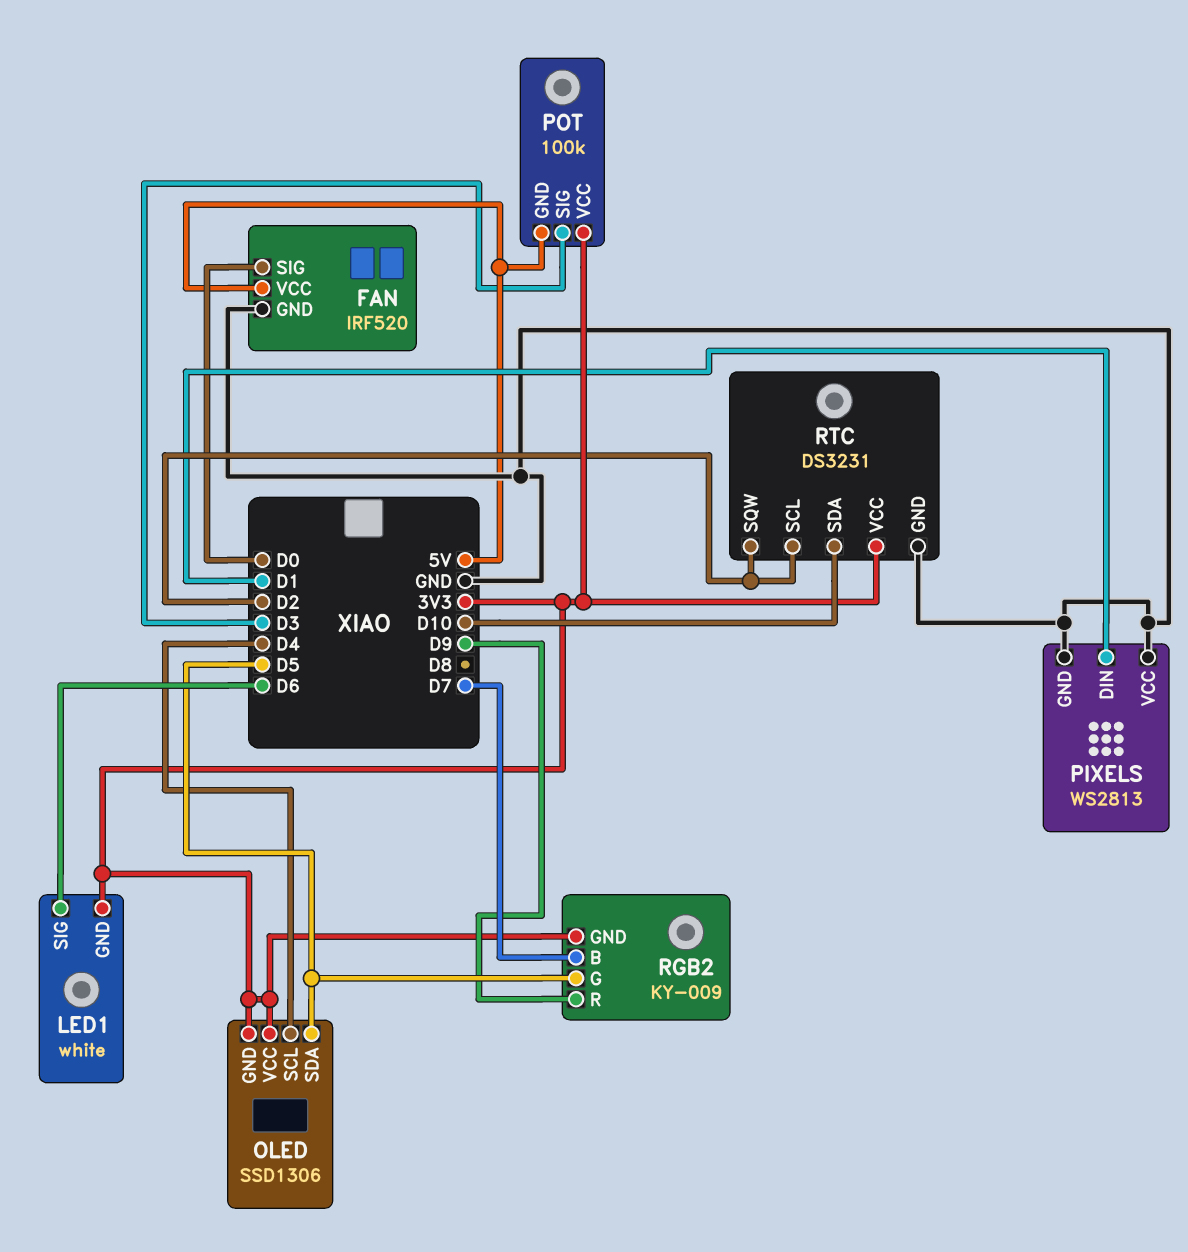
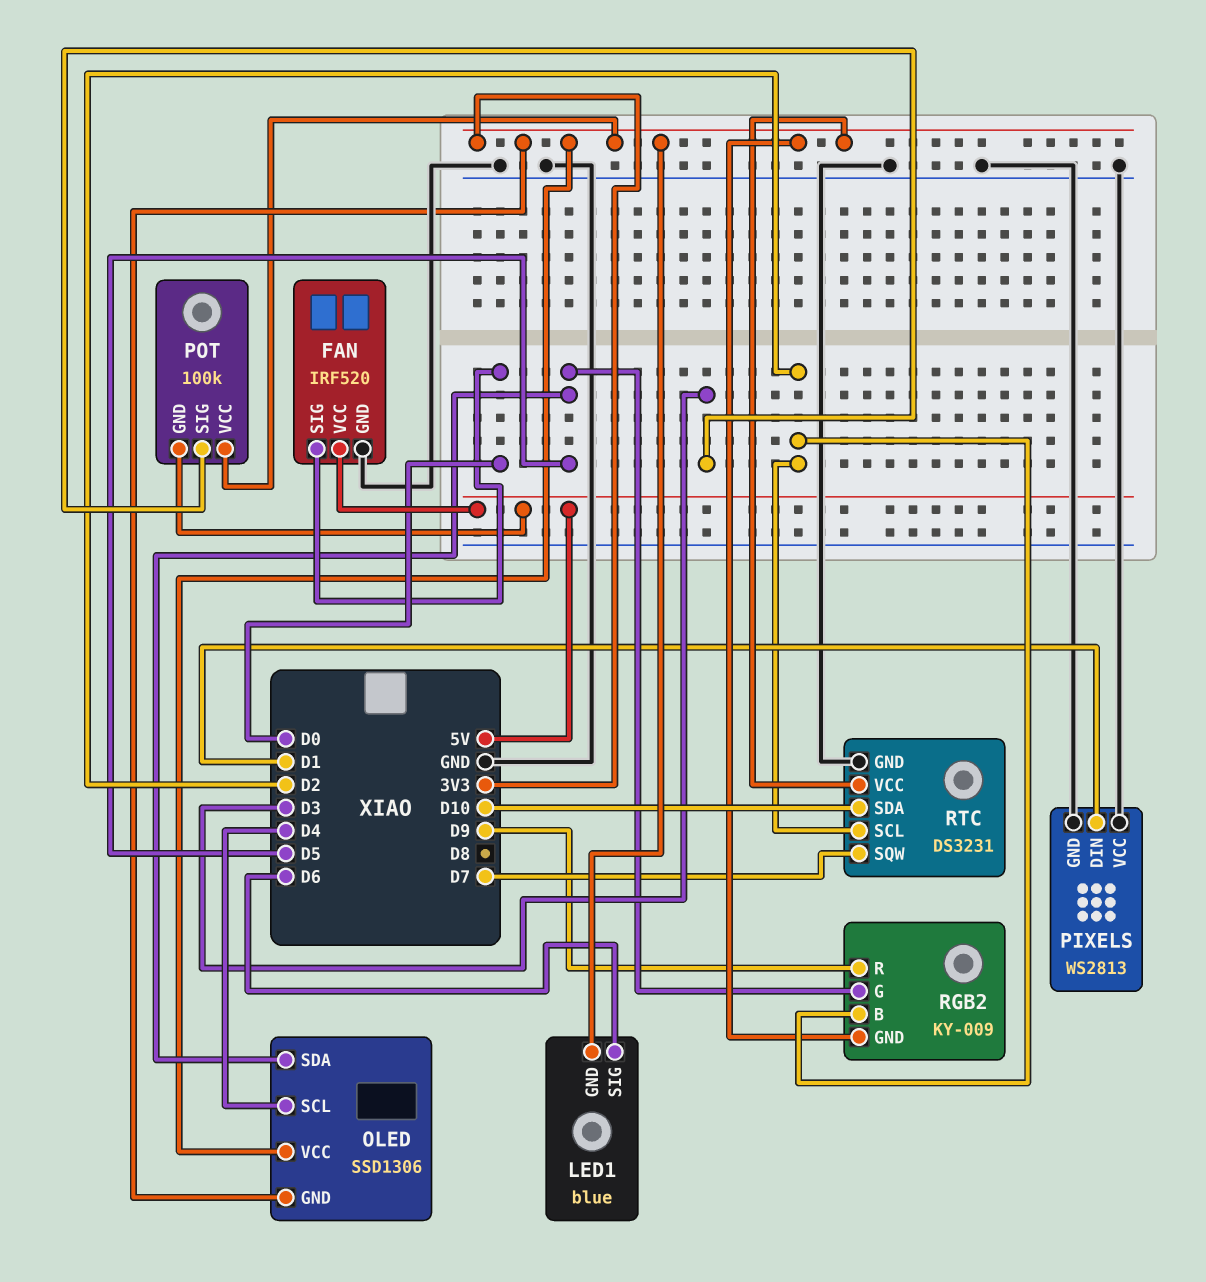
LED1: white -> blue
RGB2 pin B: D7 -> D2
RTC pin SQW: D2 -> D7

